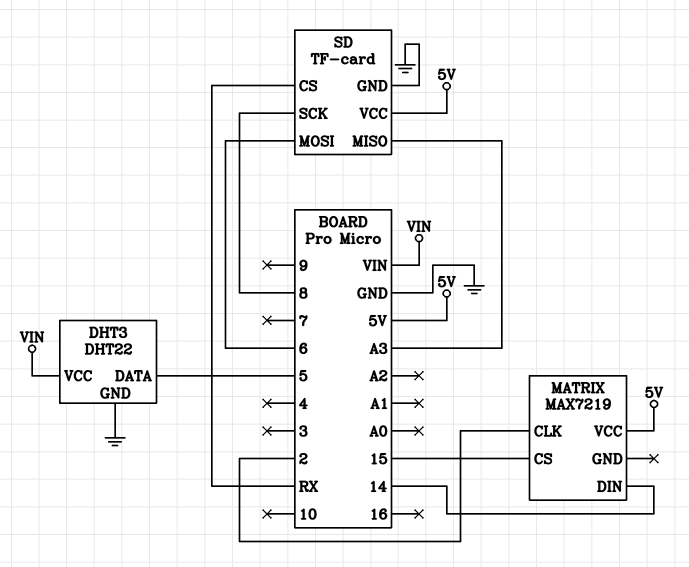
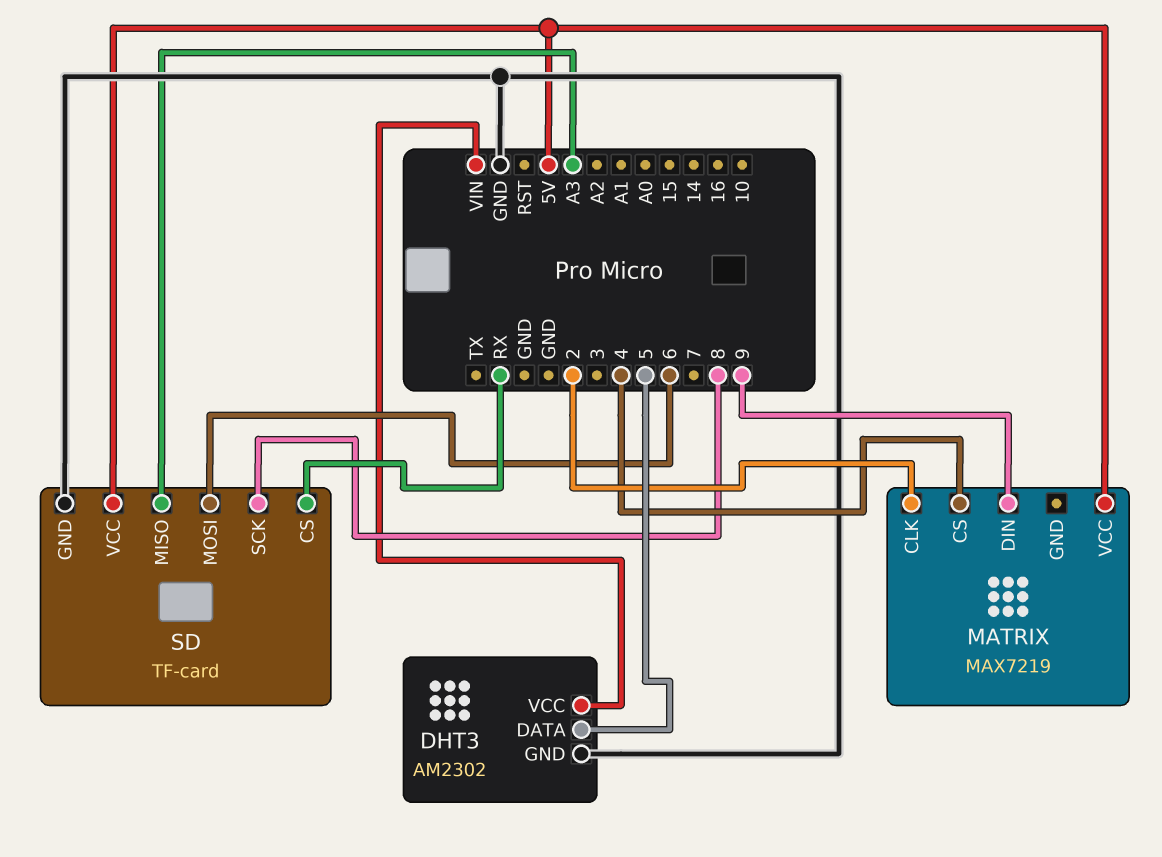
DHT3: DHT22 -> AM2302
MATRIX pin CS: 15 -> 4
MATRIX pin DIN: 14 -> 9

